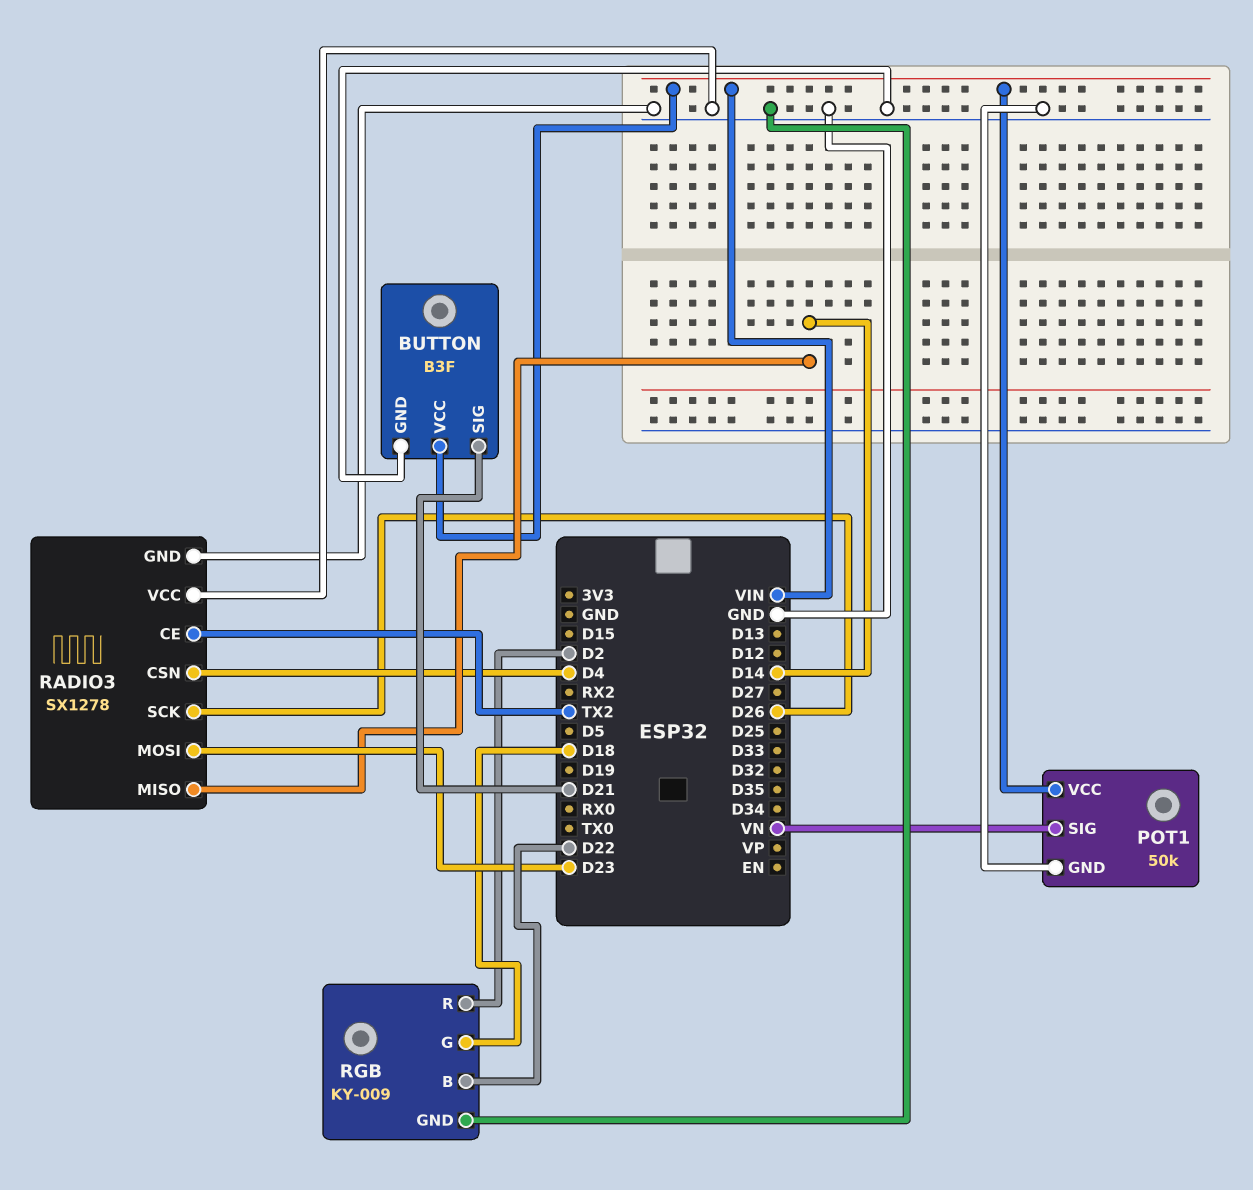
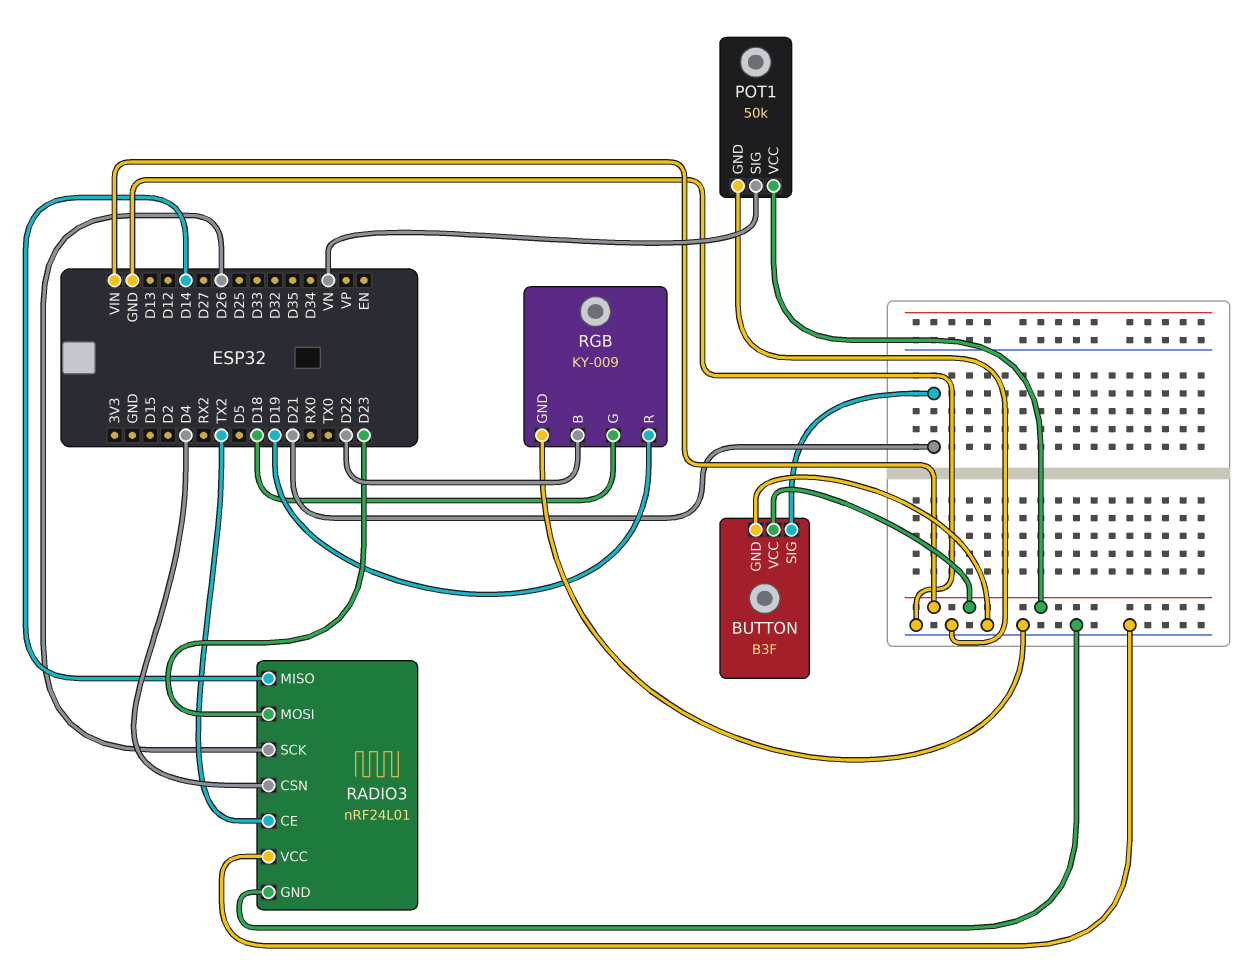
RADIO3: SX1278 -> nRF24L01
RGB pin R: D2 -> D19

